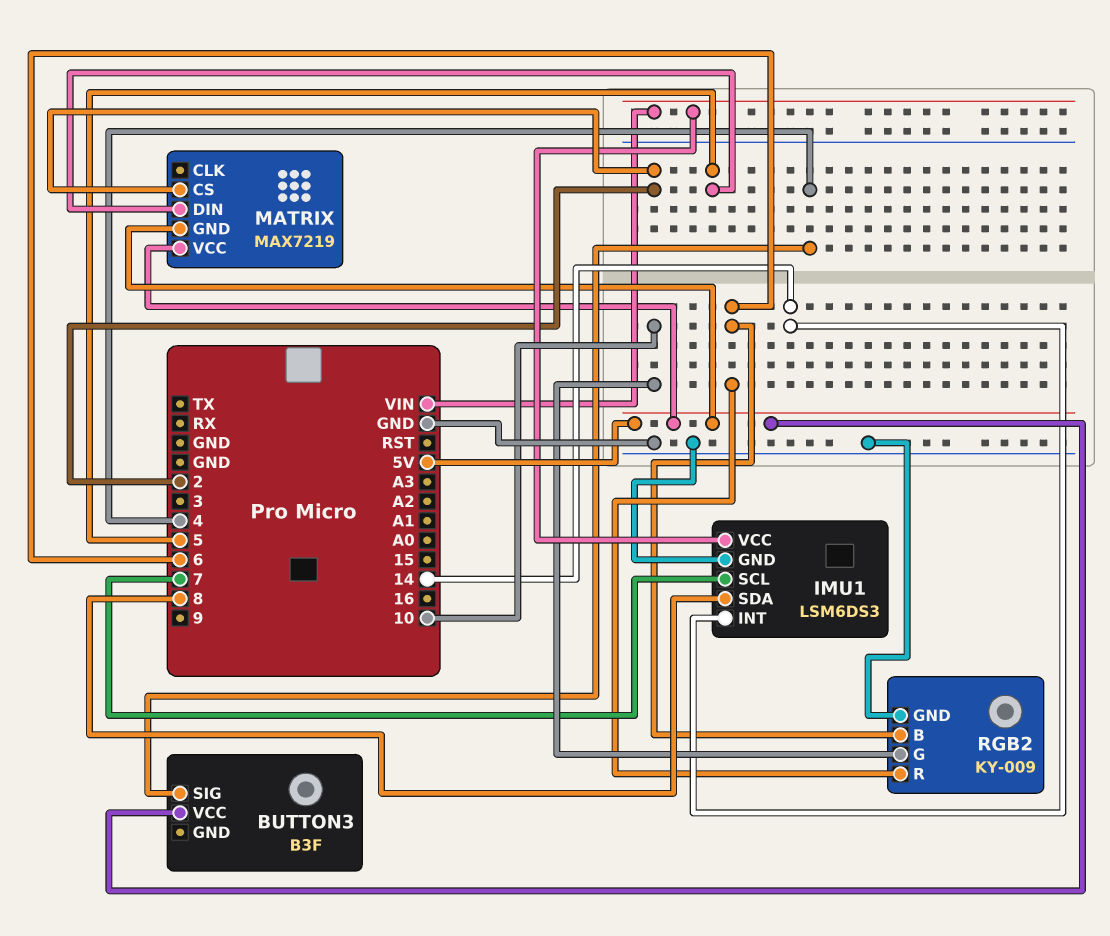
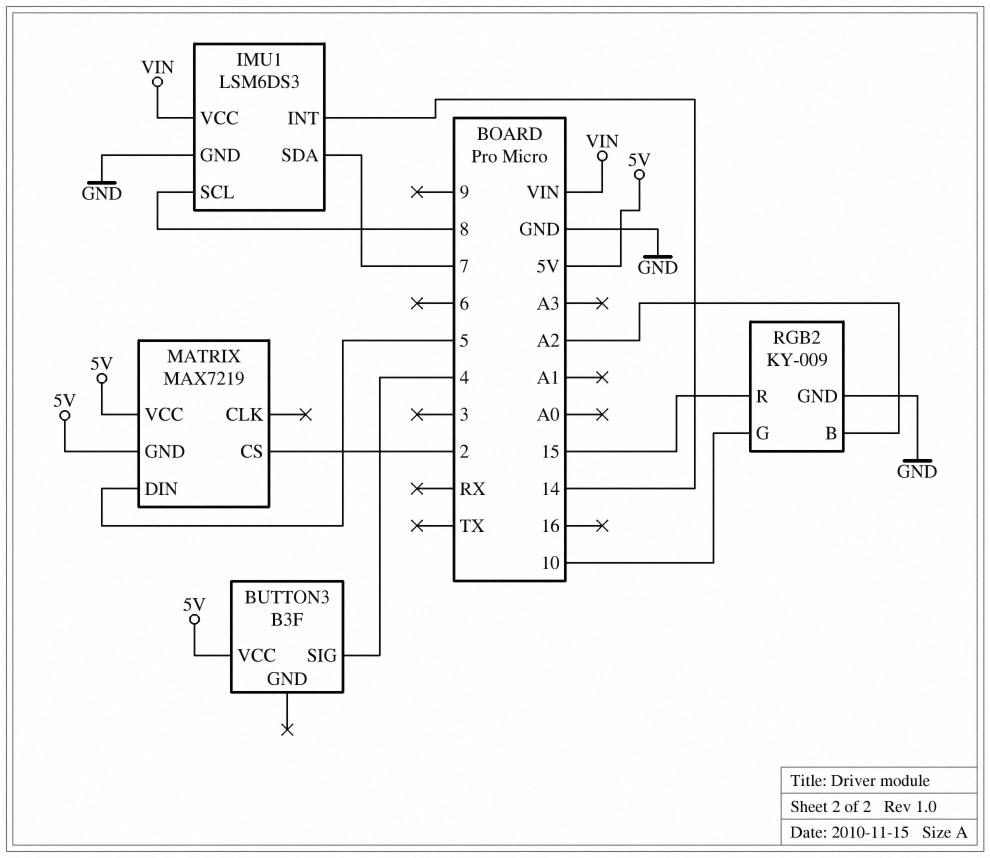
IMU1 pin SCL: 7 -> 8
IMU1 pin SDA: 8 -> 7
RGB2 pin B: 6 -> A2
RGB2 pin R: 6 -> 15

